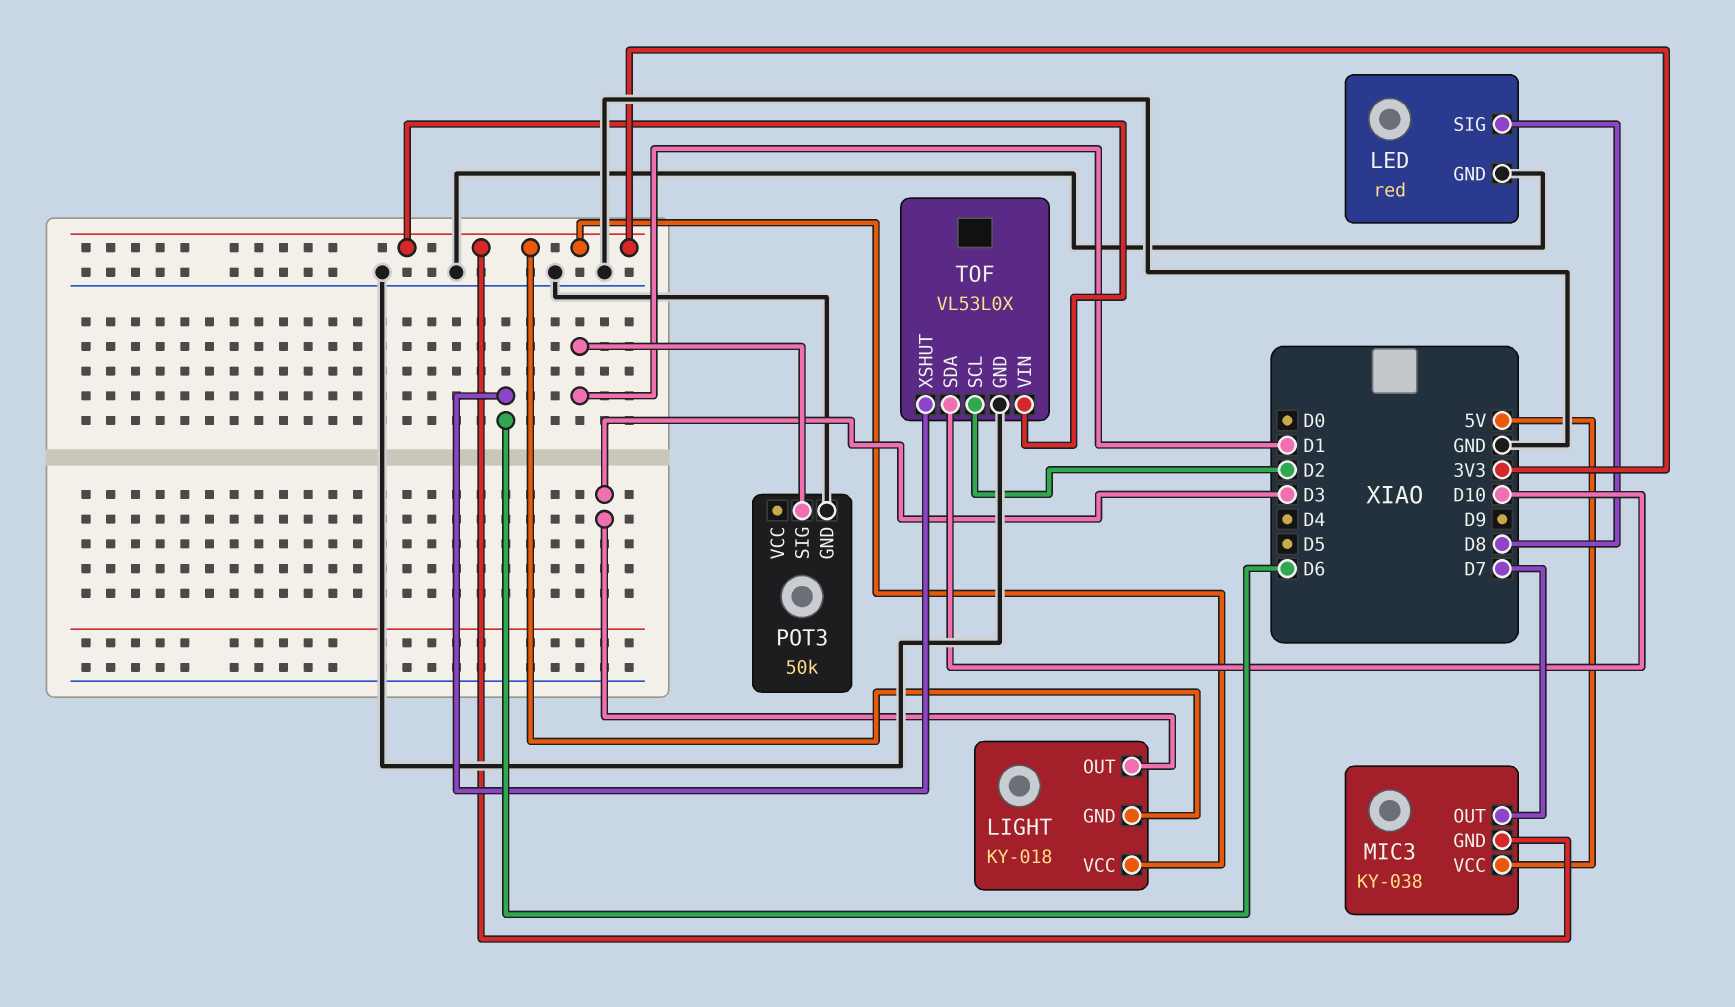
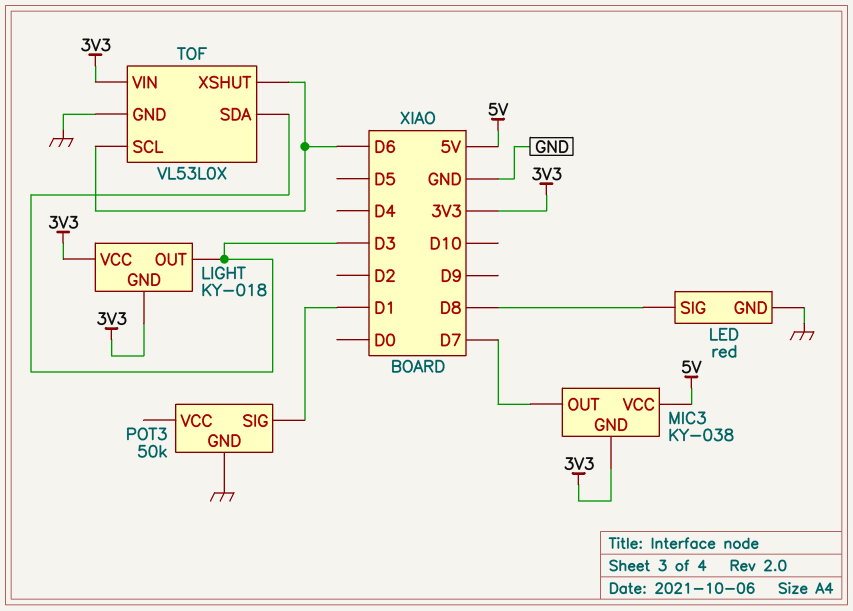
TOF pin SCL: D2 -> D6
TOF pin SDA: D10 -> D3

